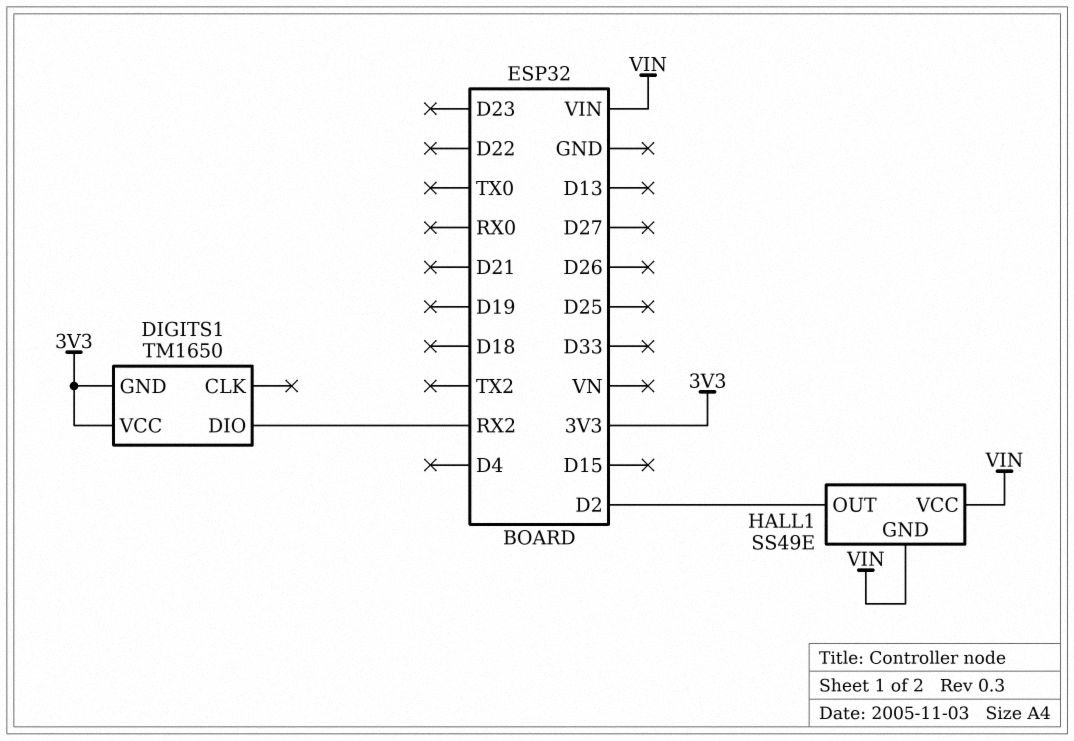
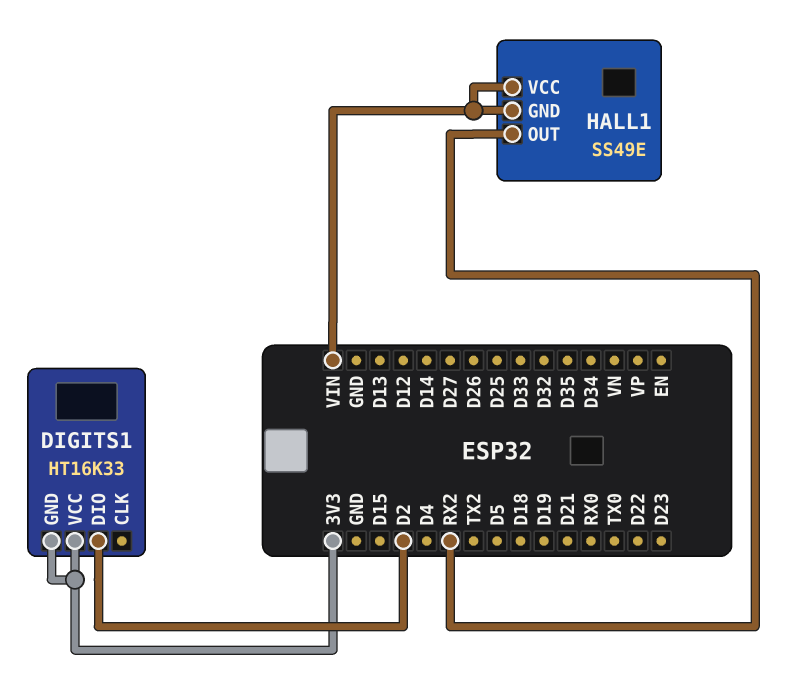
DIGITS1: TM1650 -> HT16K33
DIGITS1 pin DIO: RX2 -> D2
HALL1 pin OUT: D2 -> RX2

